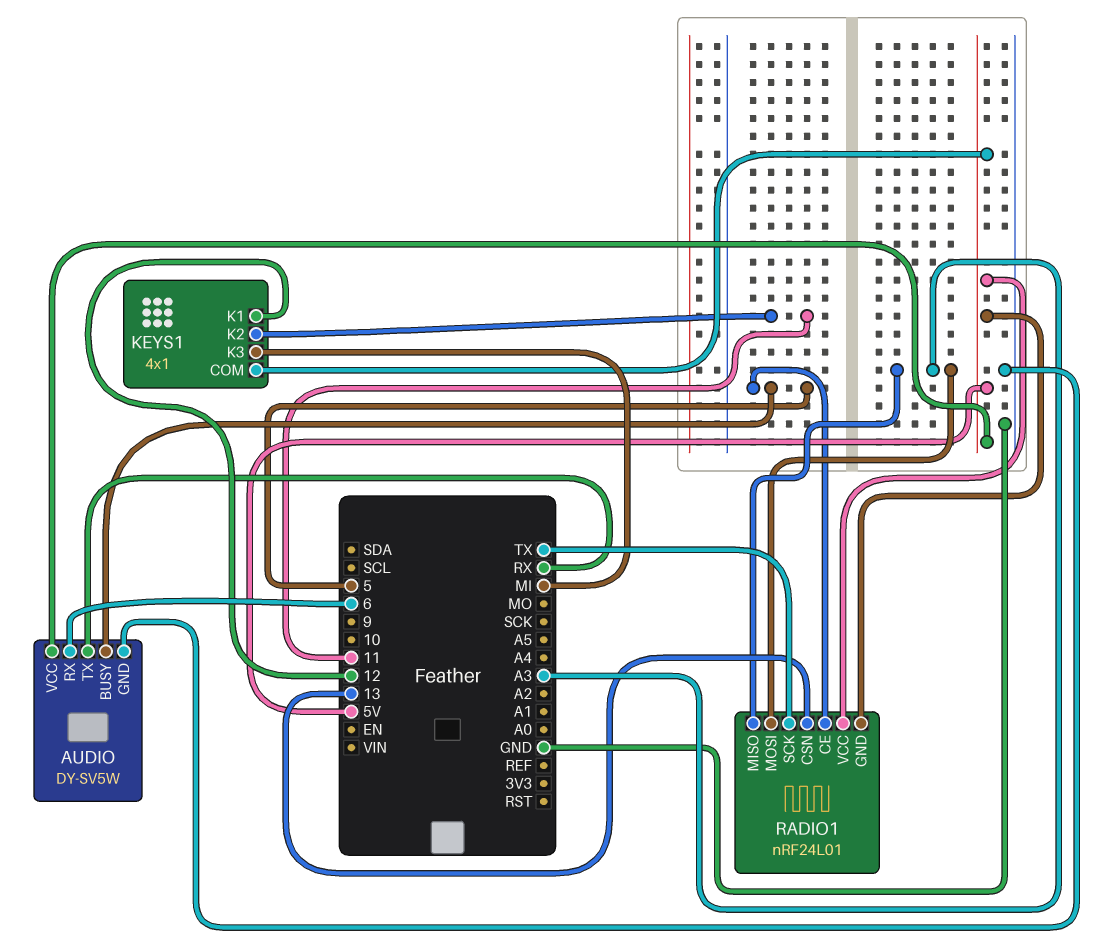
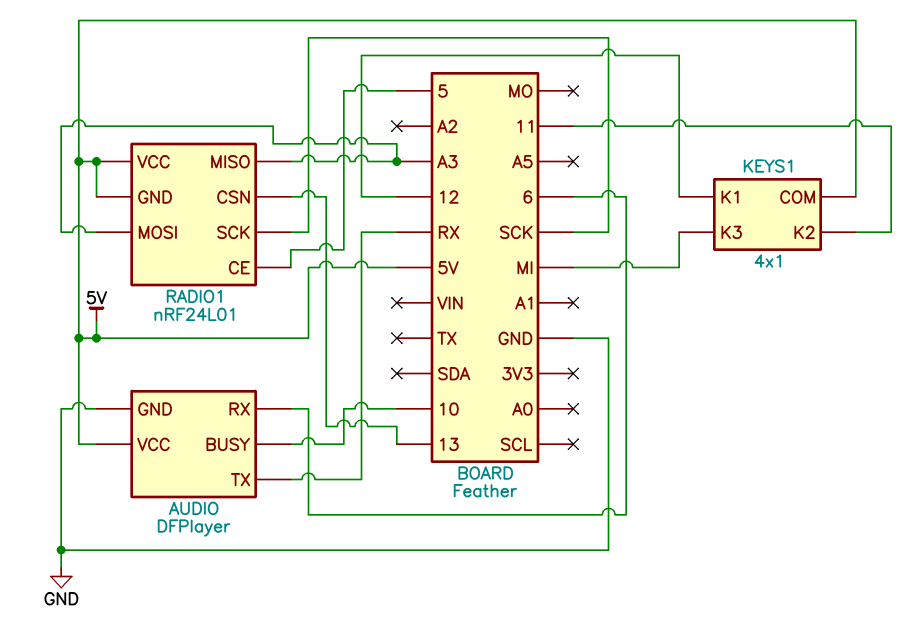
AUDIO: DY-SV5W -> DFPlayer
AUDIO pin BUSY: 5 -> 10
RADIO1 pin SCK: TX -> SCK

